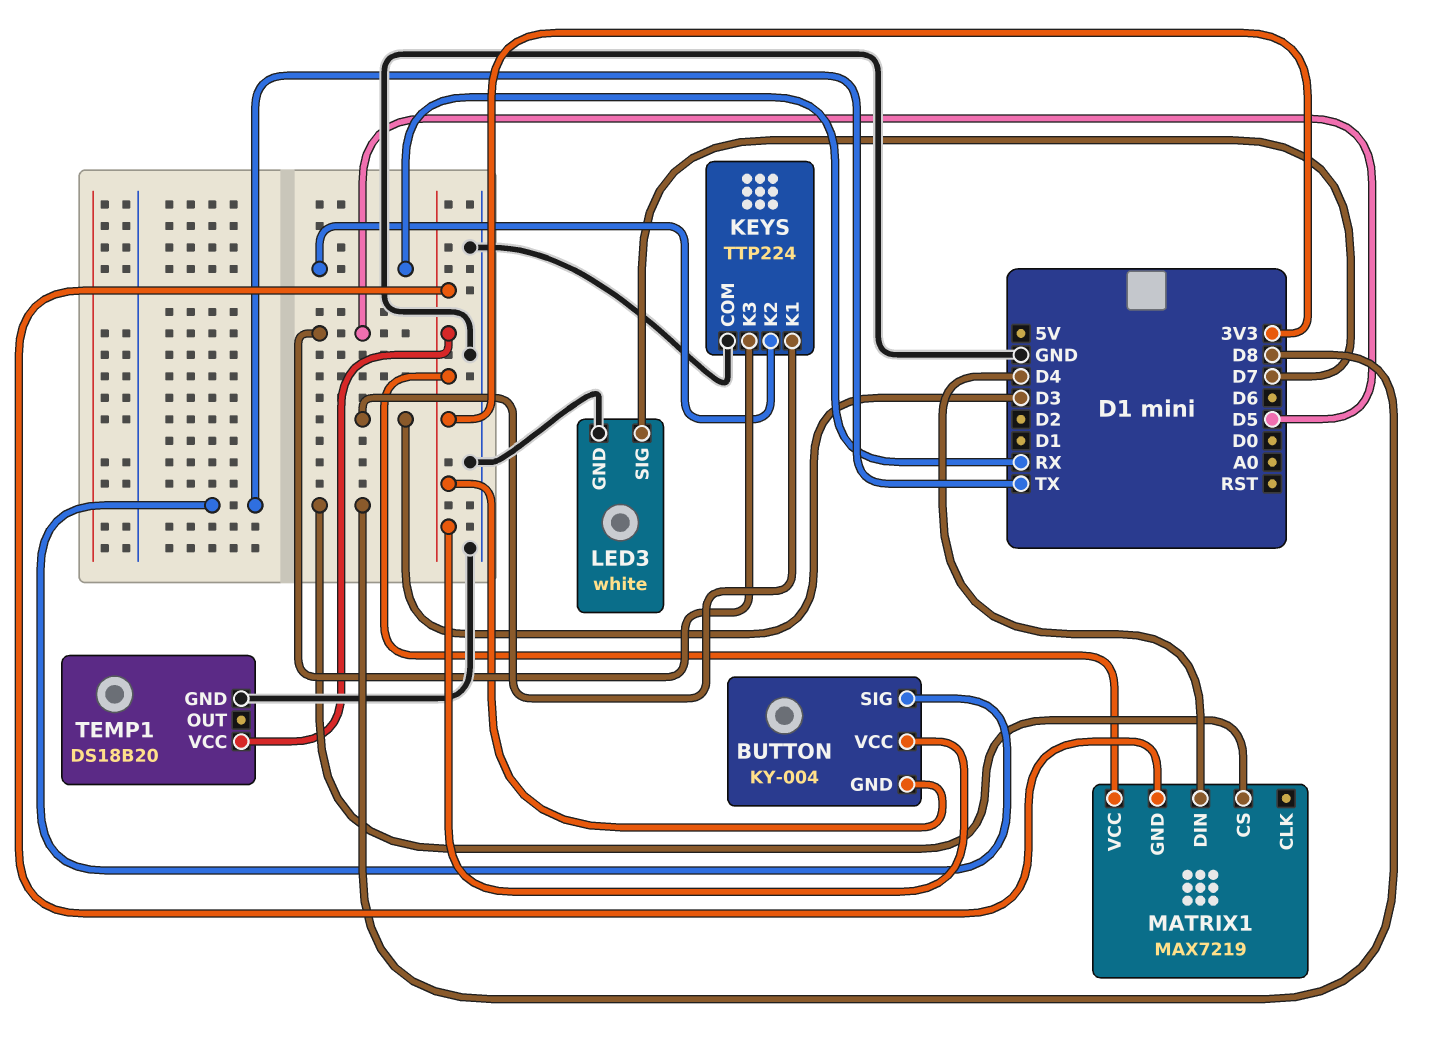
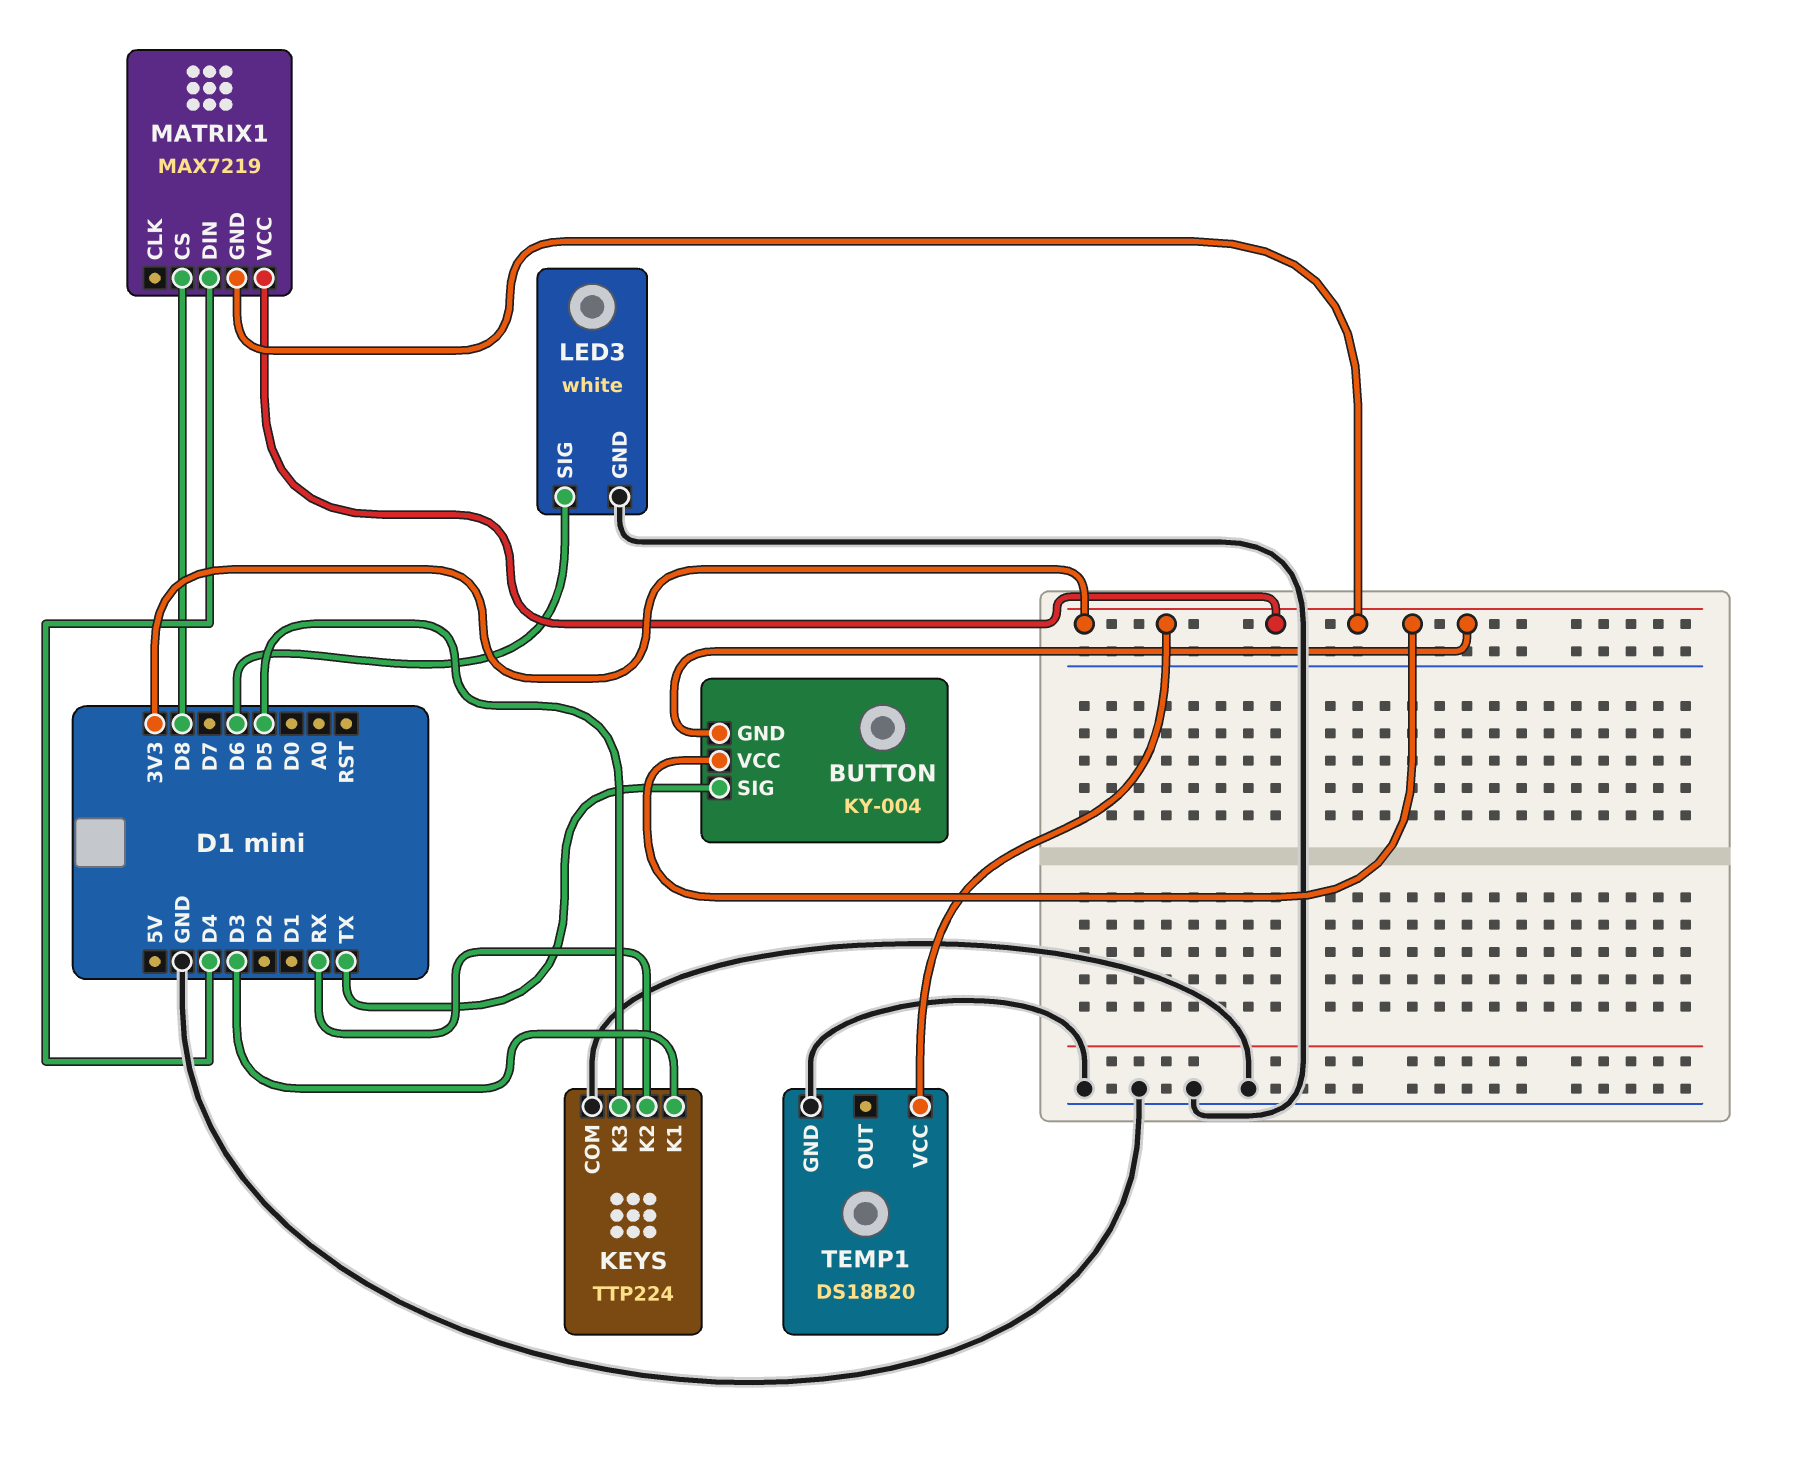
LED3 pin SIG: D7 -> D6

